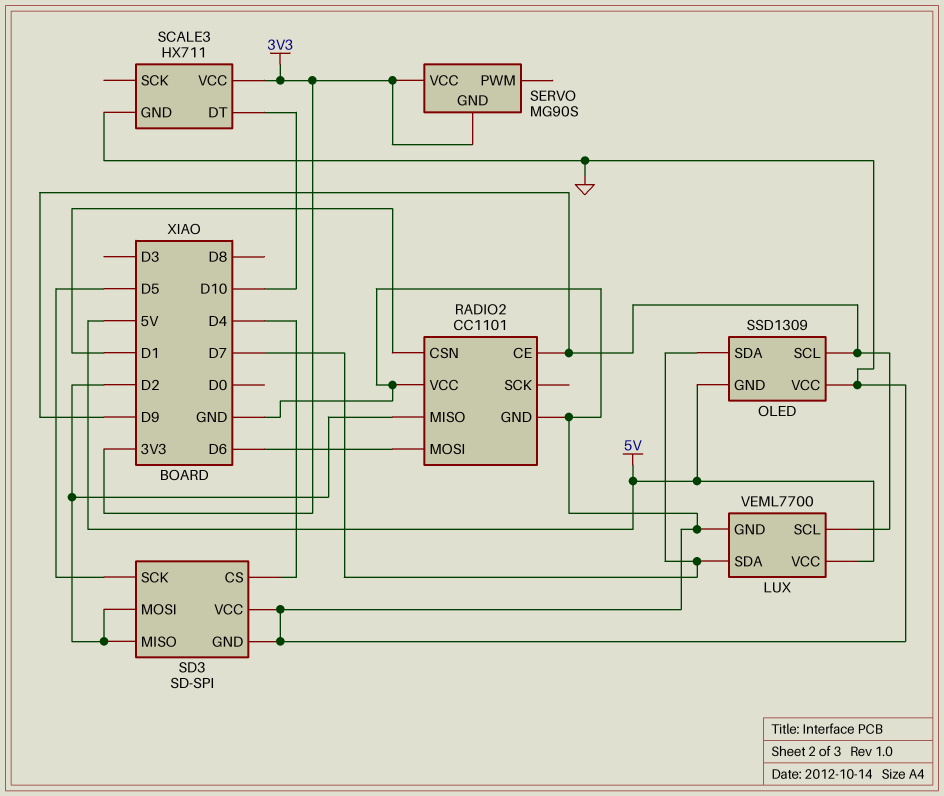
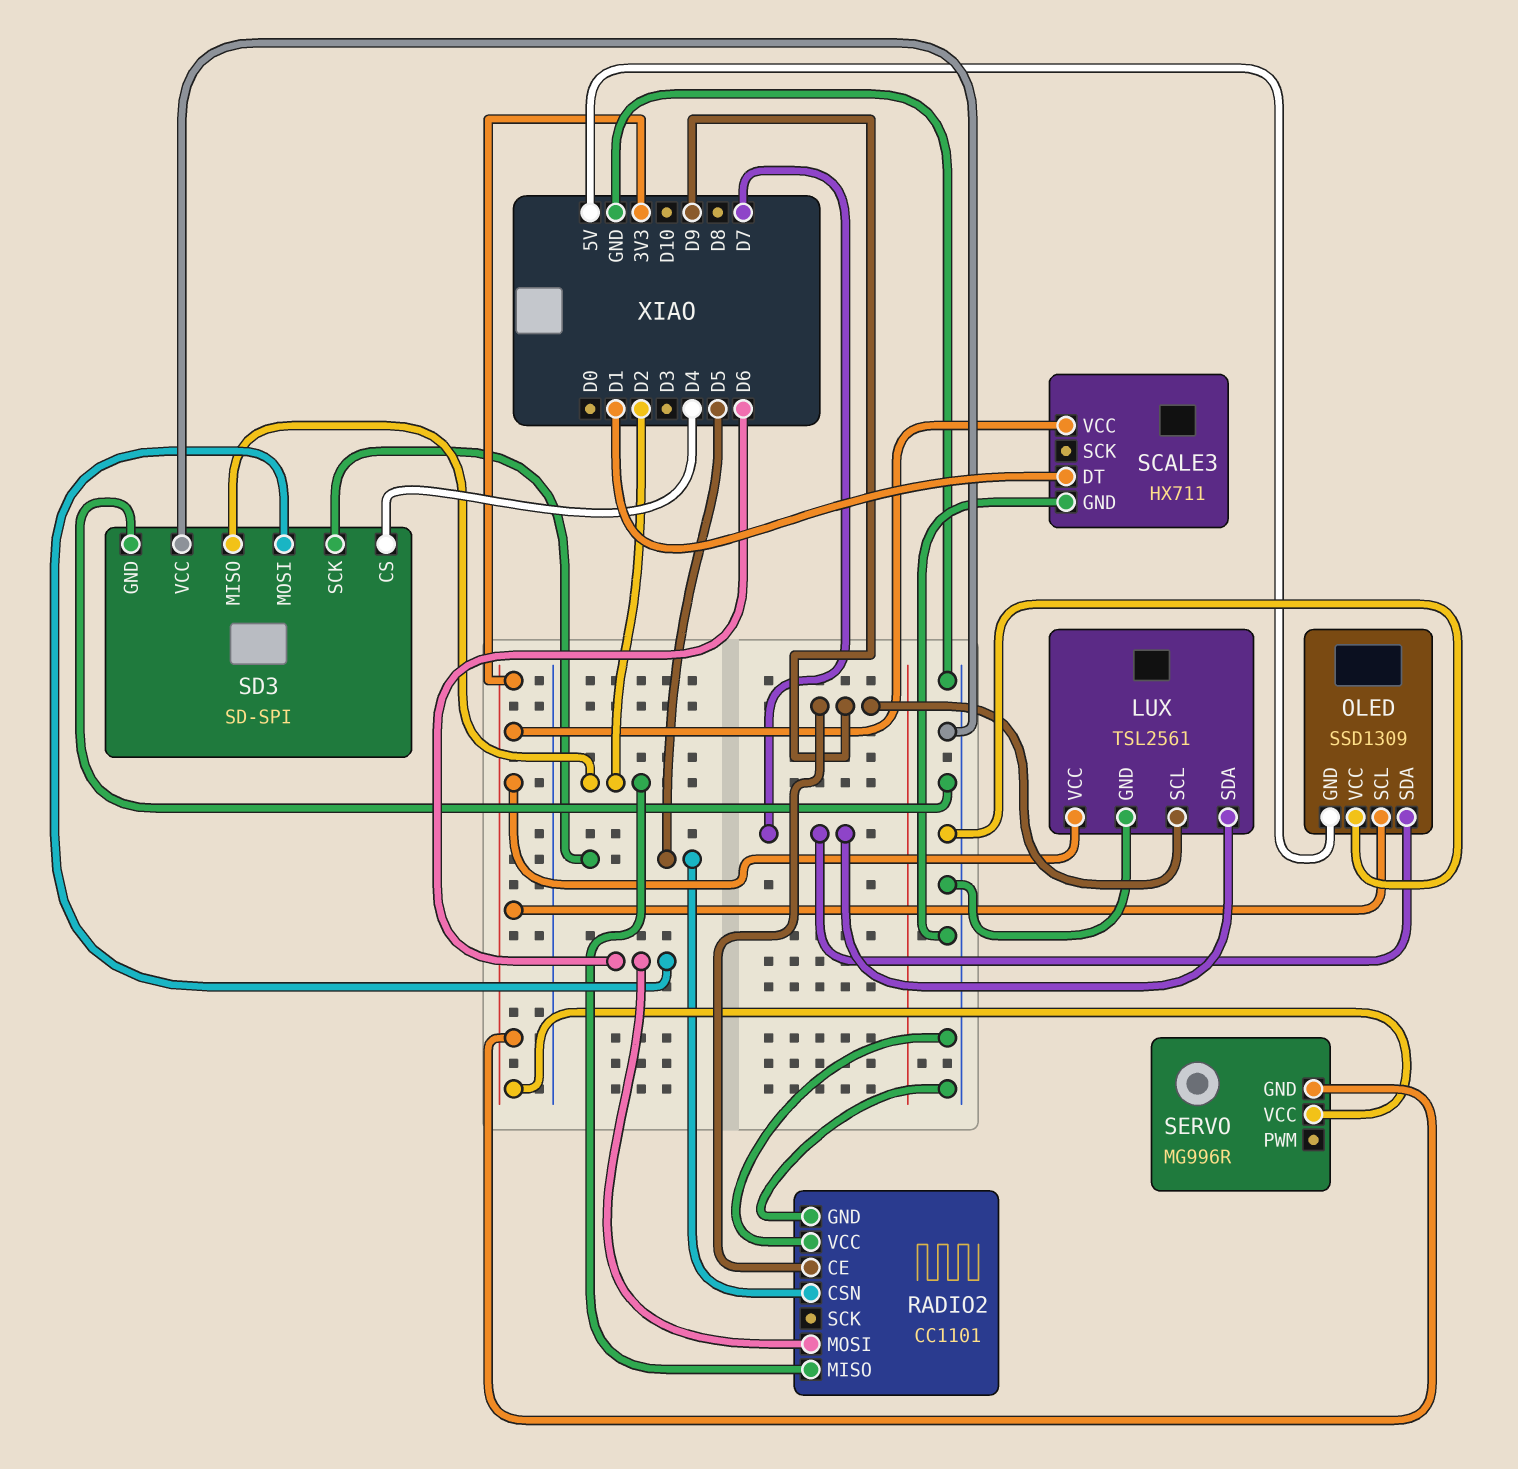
LUX: VEML7700 -> TSL2561
LUX pin VCC: 5V -> 3V3
OLED pin SCL: D9 -> 3V3
RADIO2 pin CSN: D1 -> D5
SCALE3 pin DT: D10 -> D1
SD3 pin MOSI: D2 -> D6
SERVO: MG90S -> MG996R

